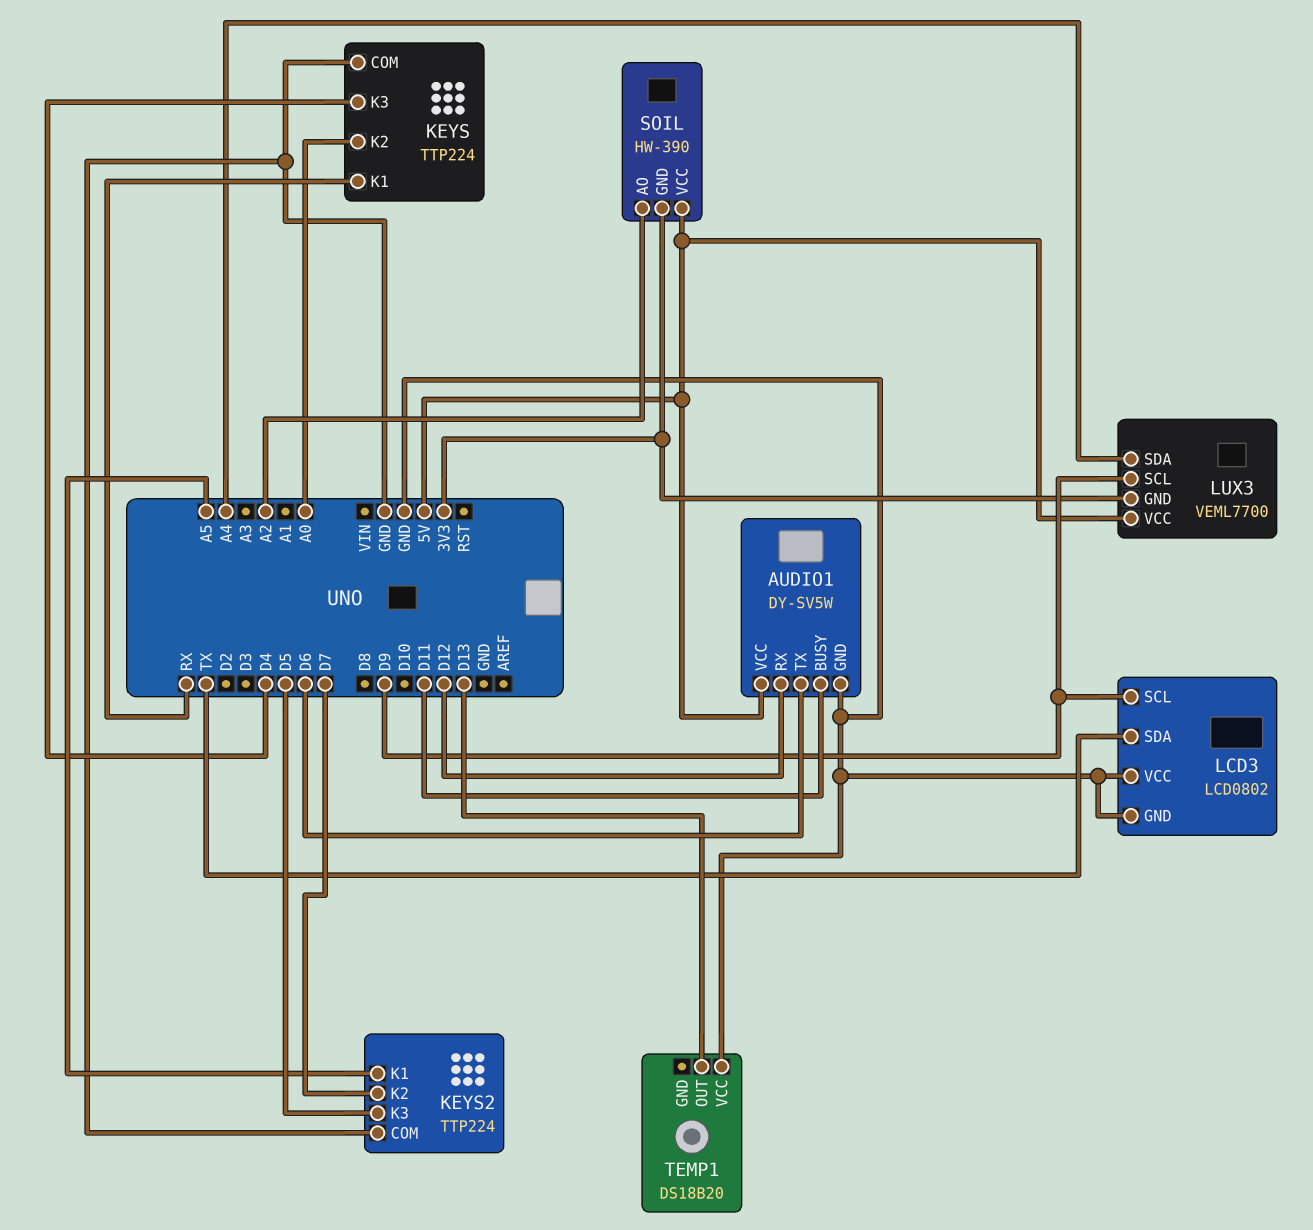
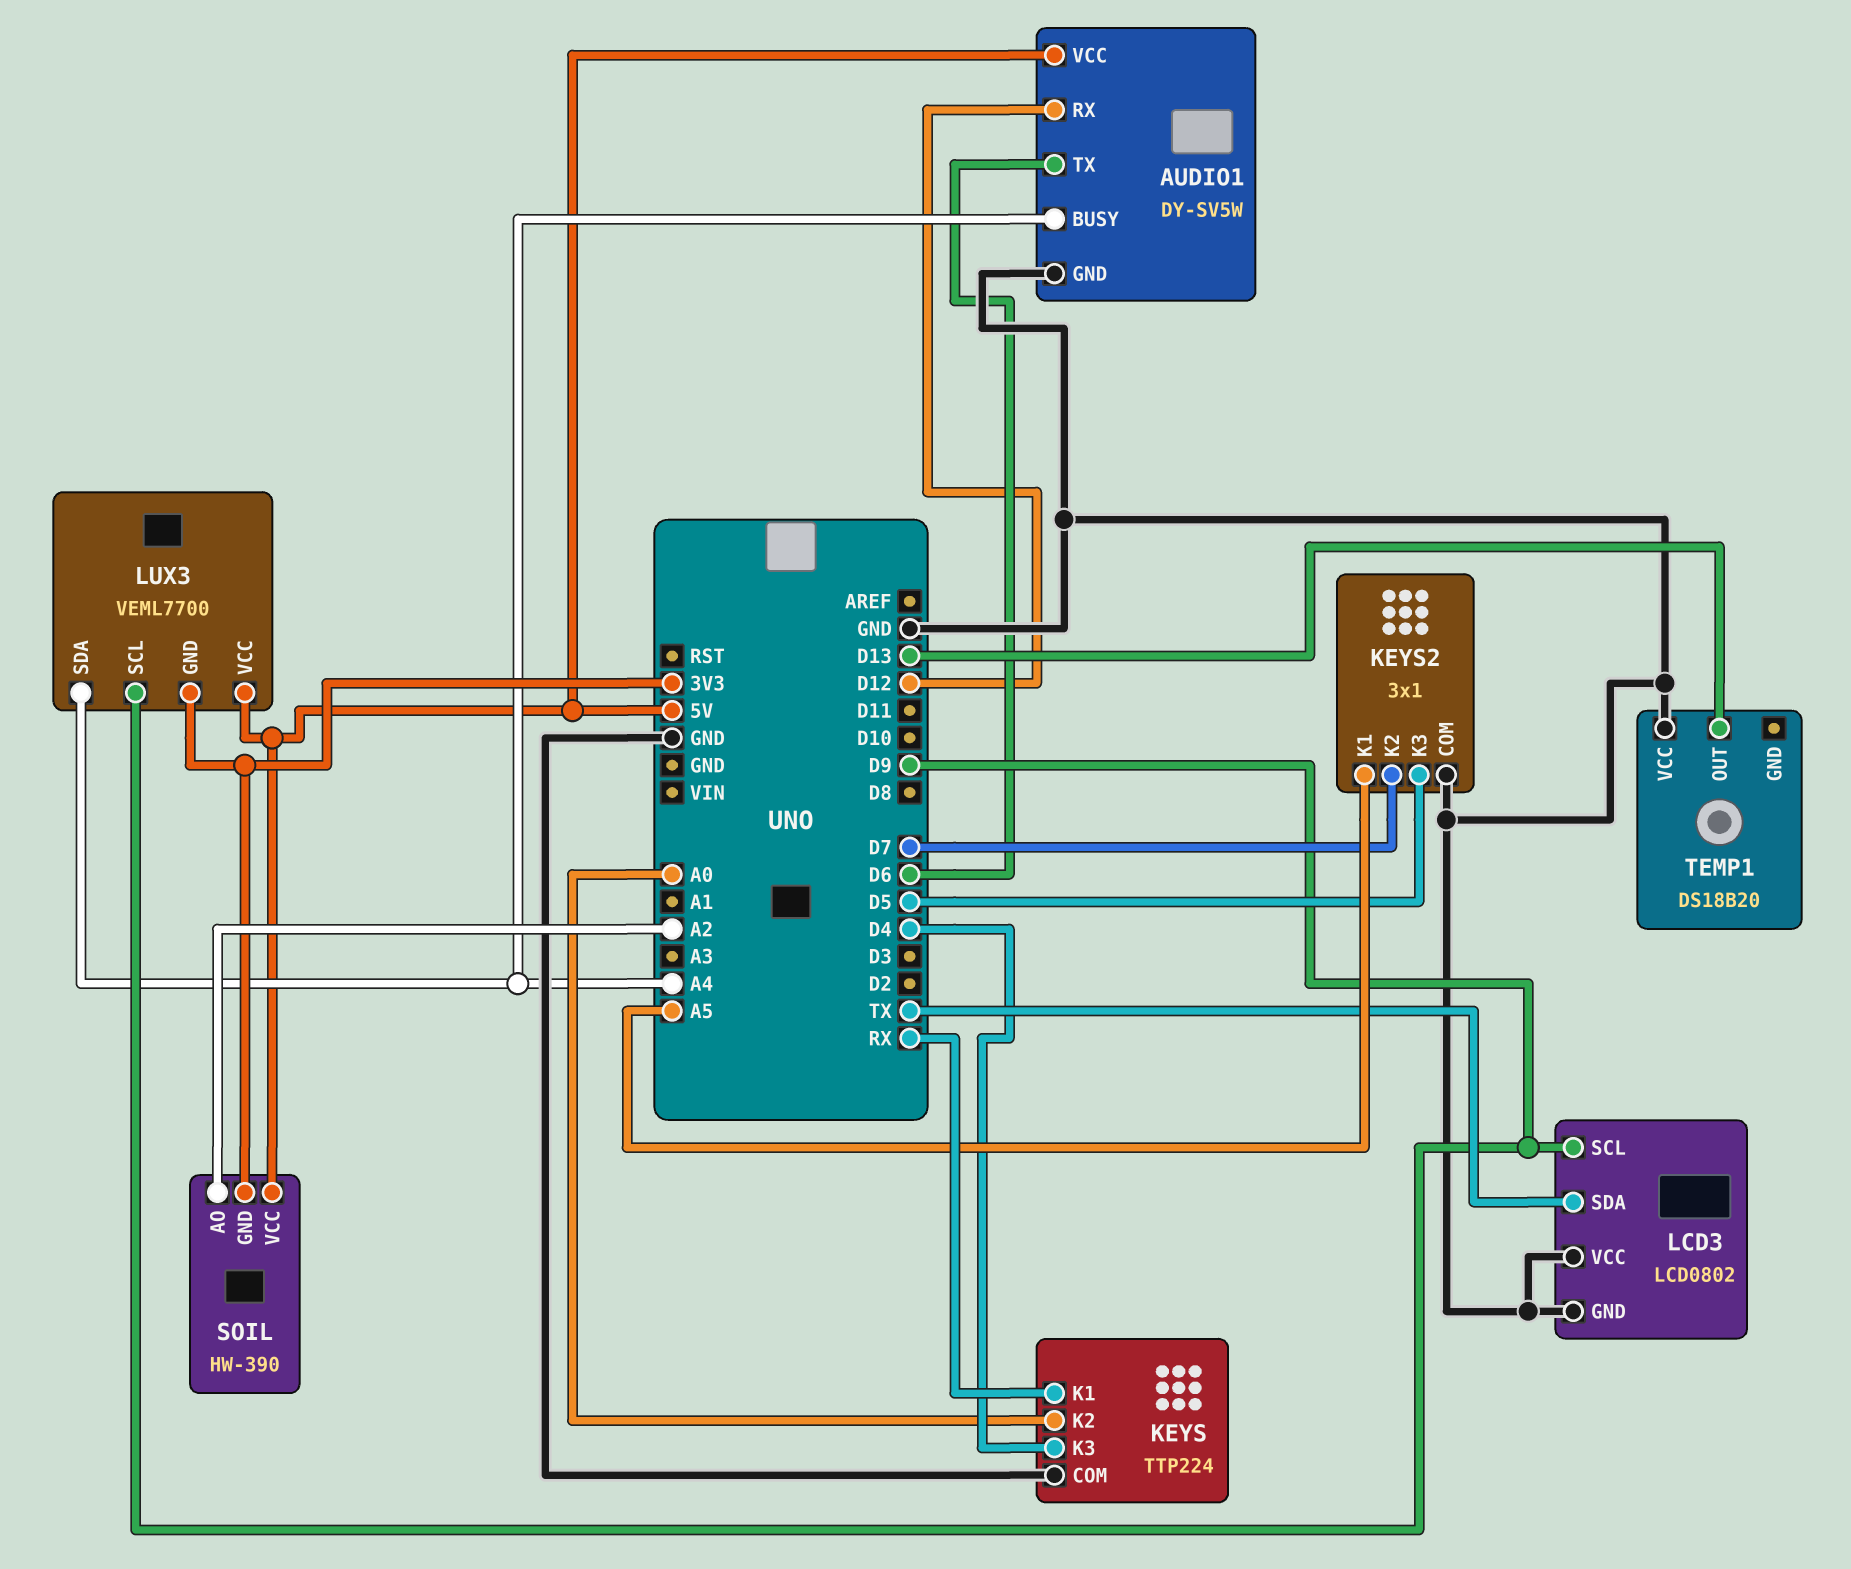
AUDIO1 pin BUSY: D11 -> A4
KEYS2: TTP224 -> 3x1

